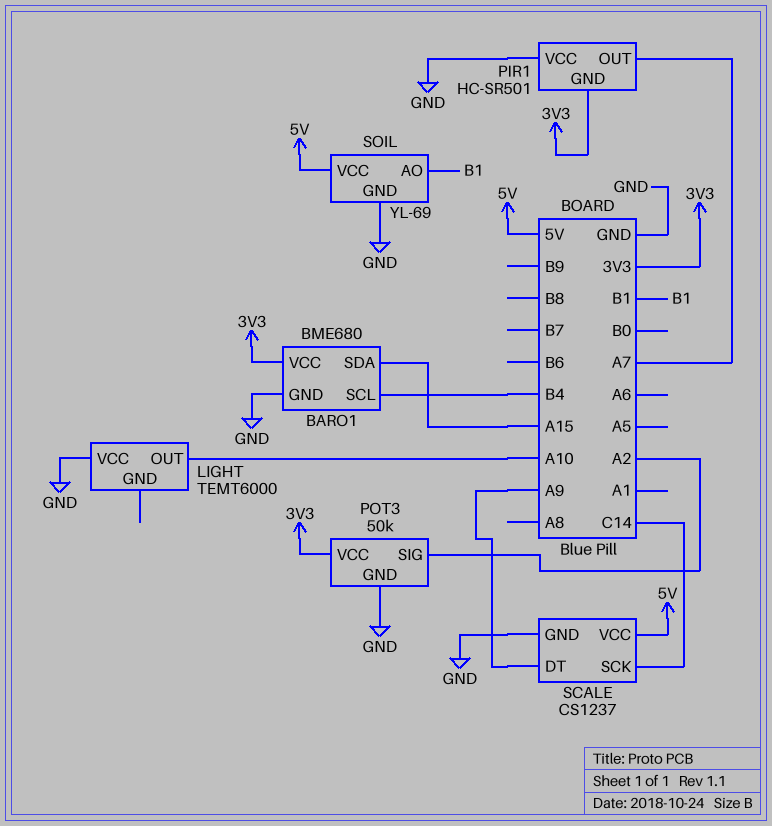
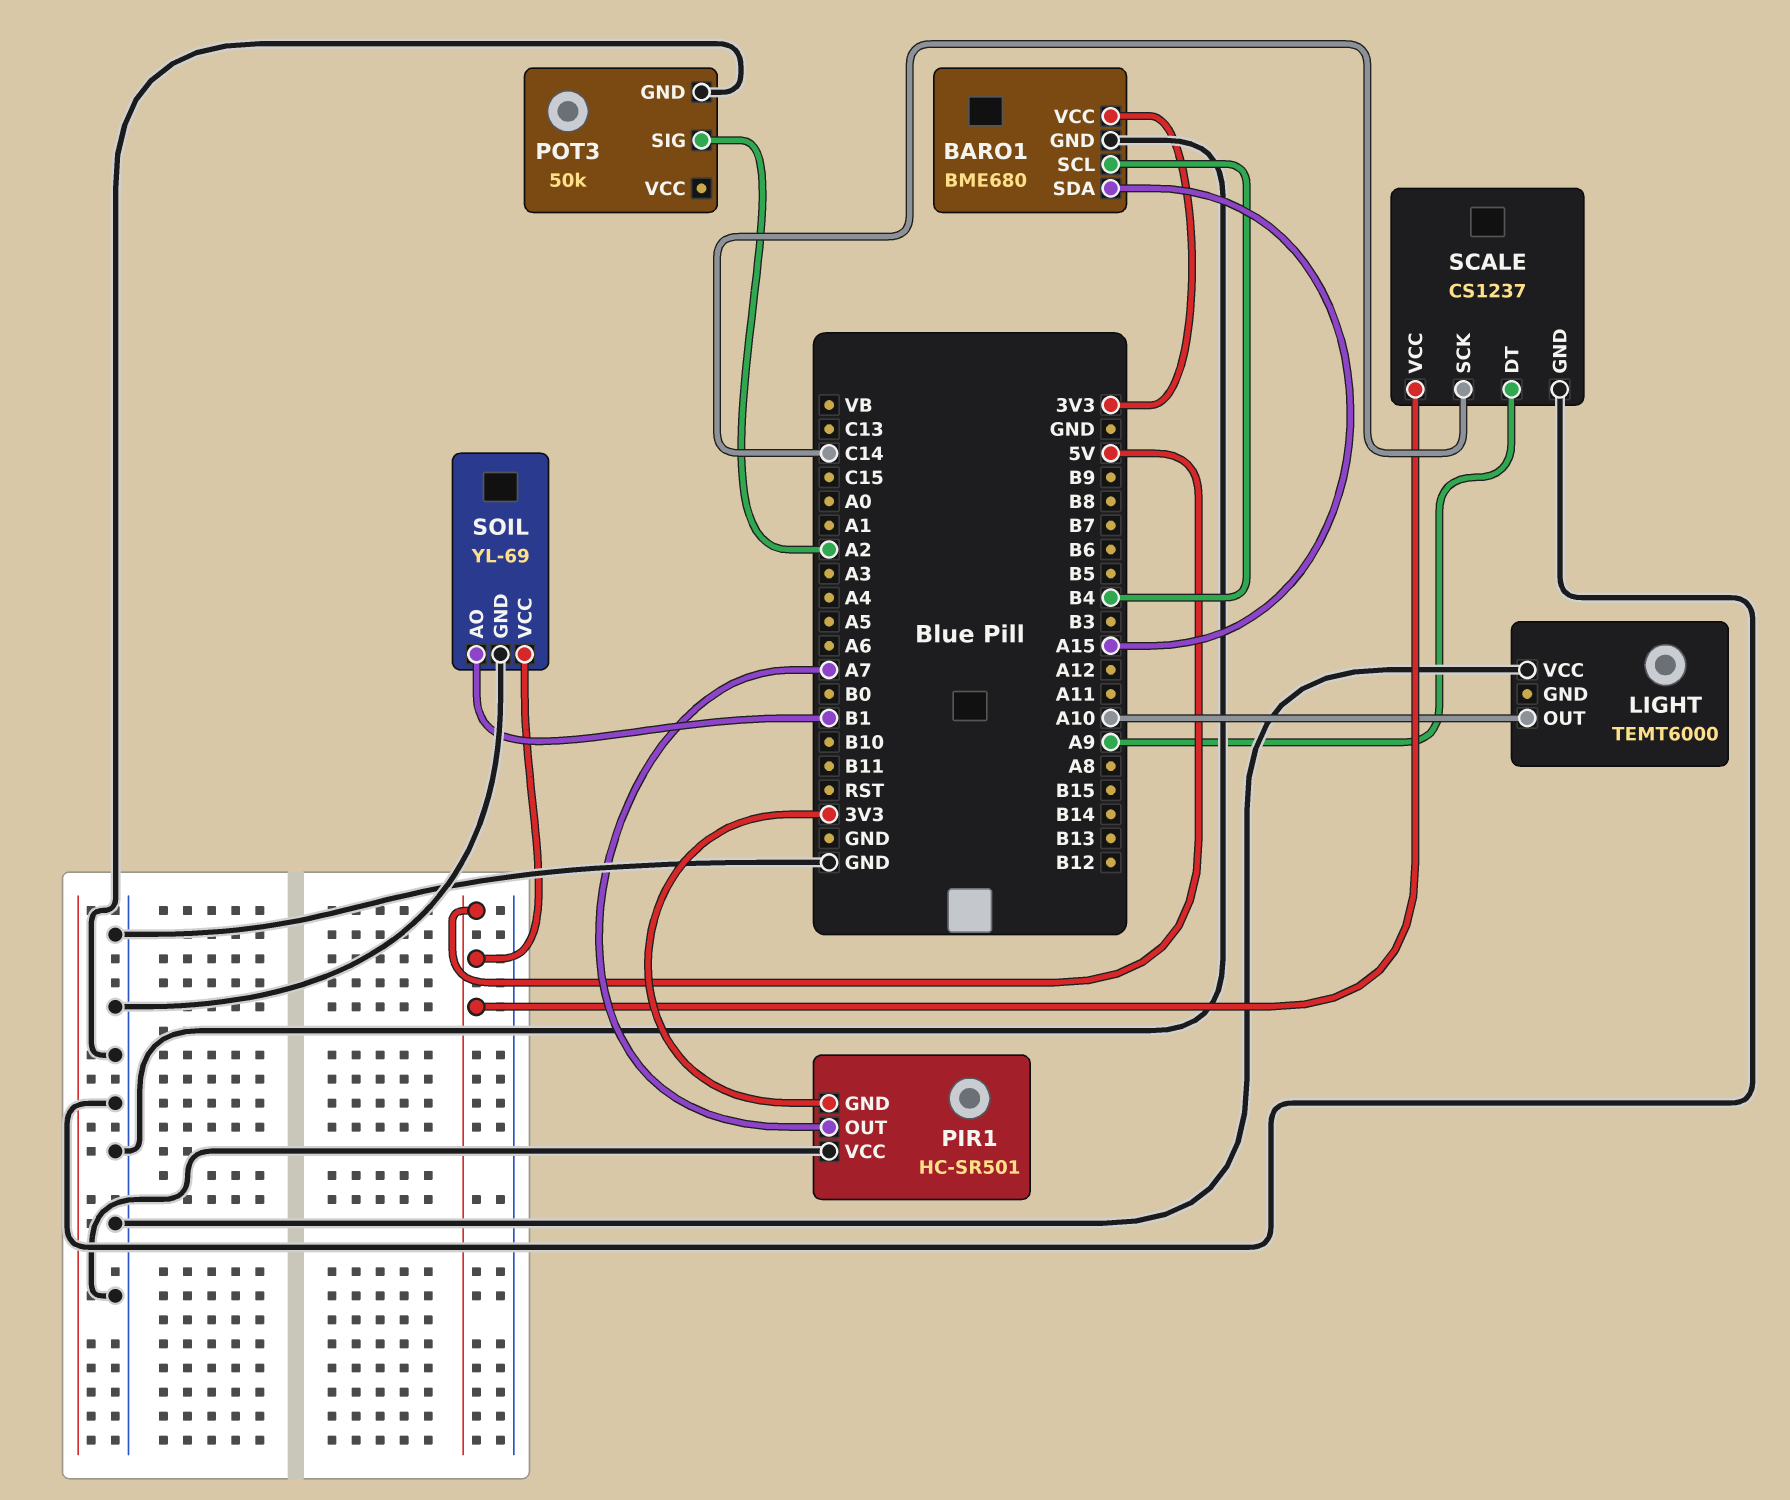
POT3 pin VCC: 3V3 -> none

